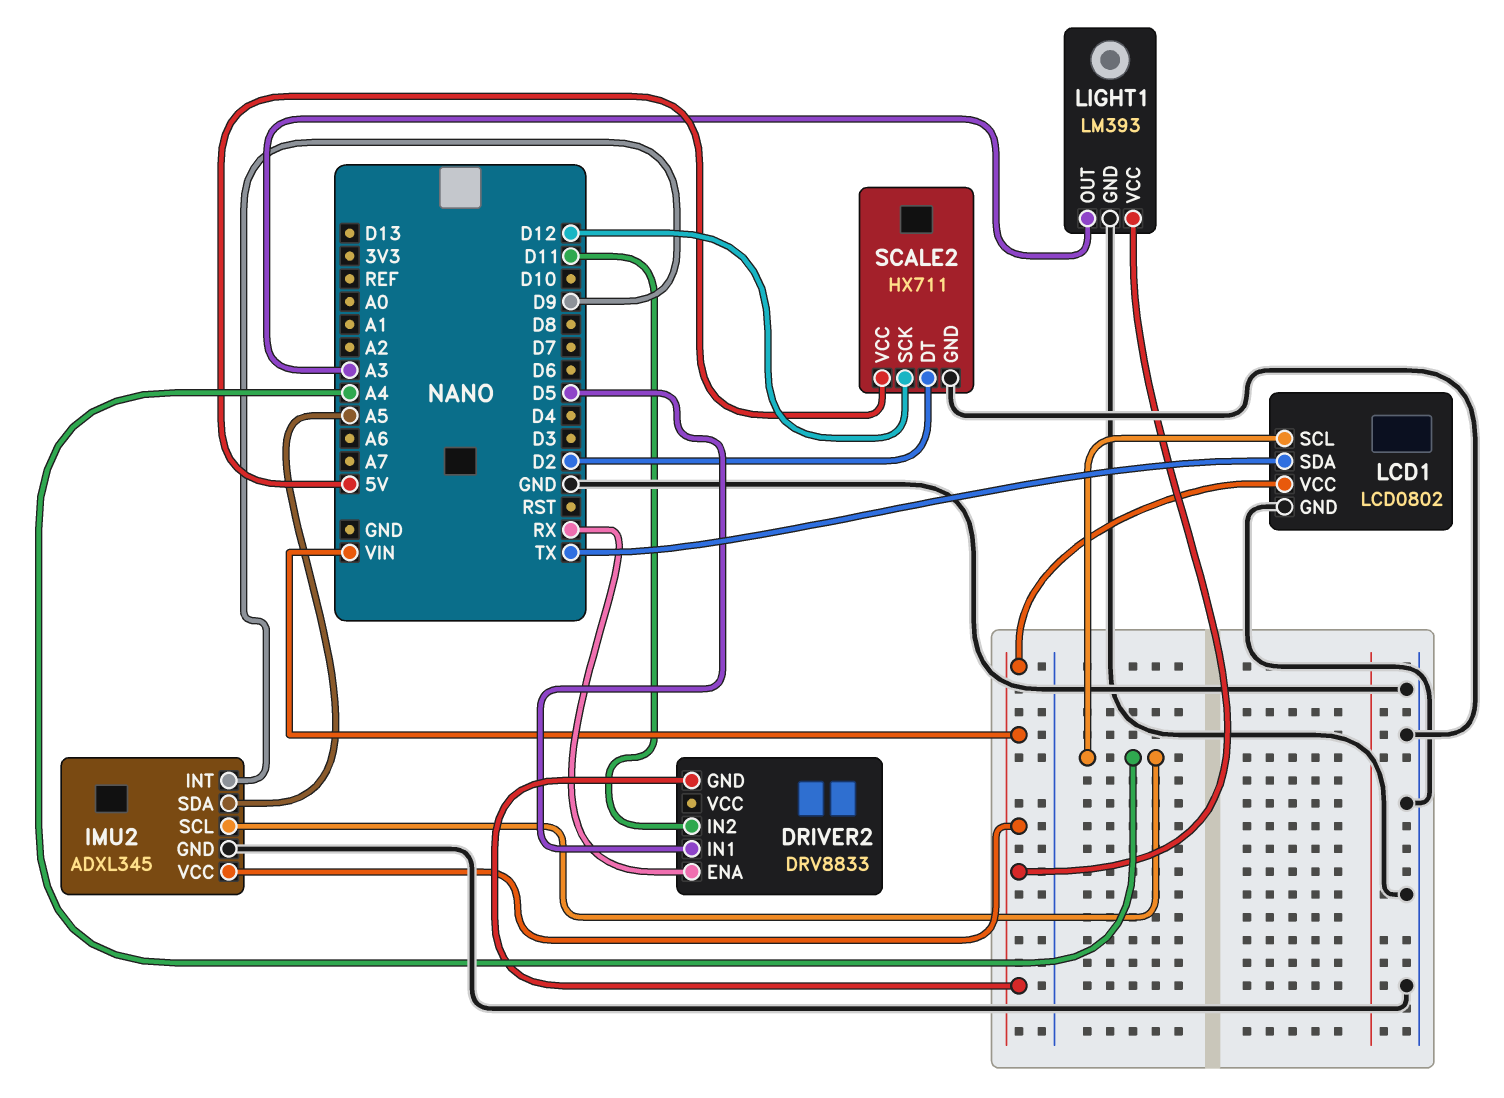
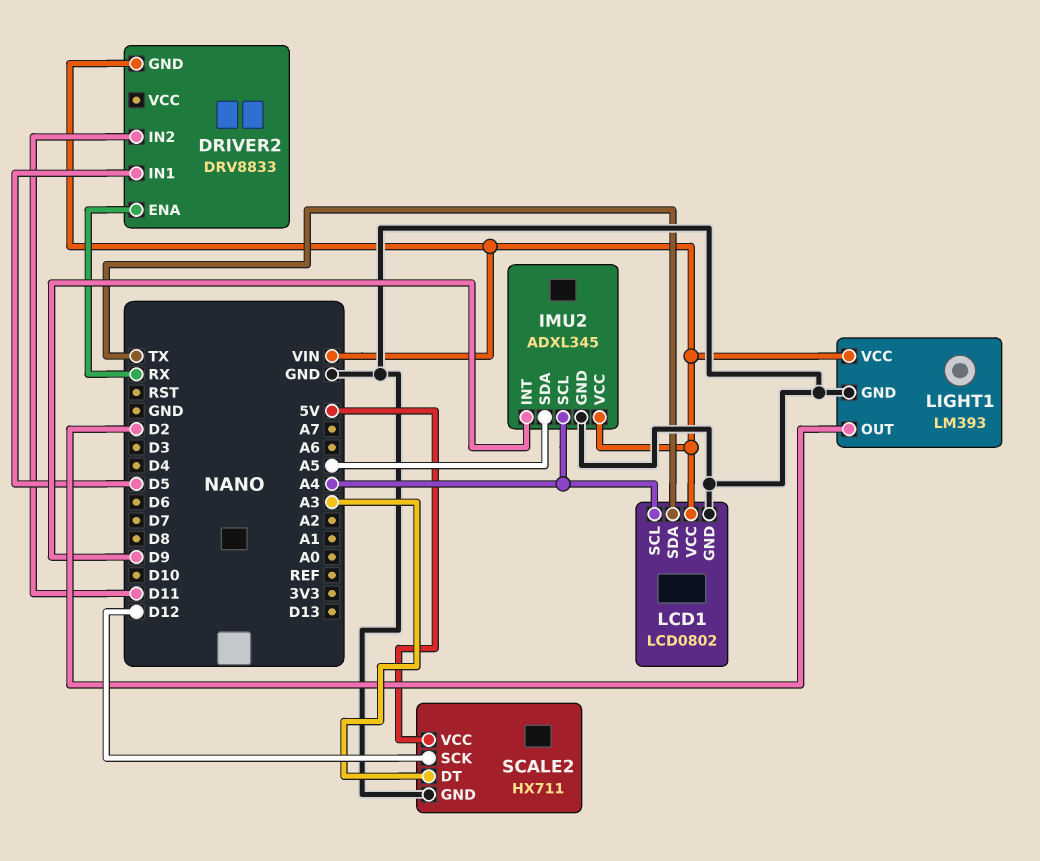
LIGHT1 pin OUT: A3 -> D2
SCALE2 pin DT: D2 -> A3

